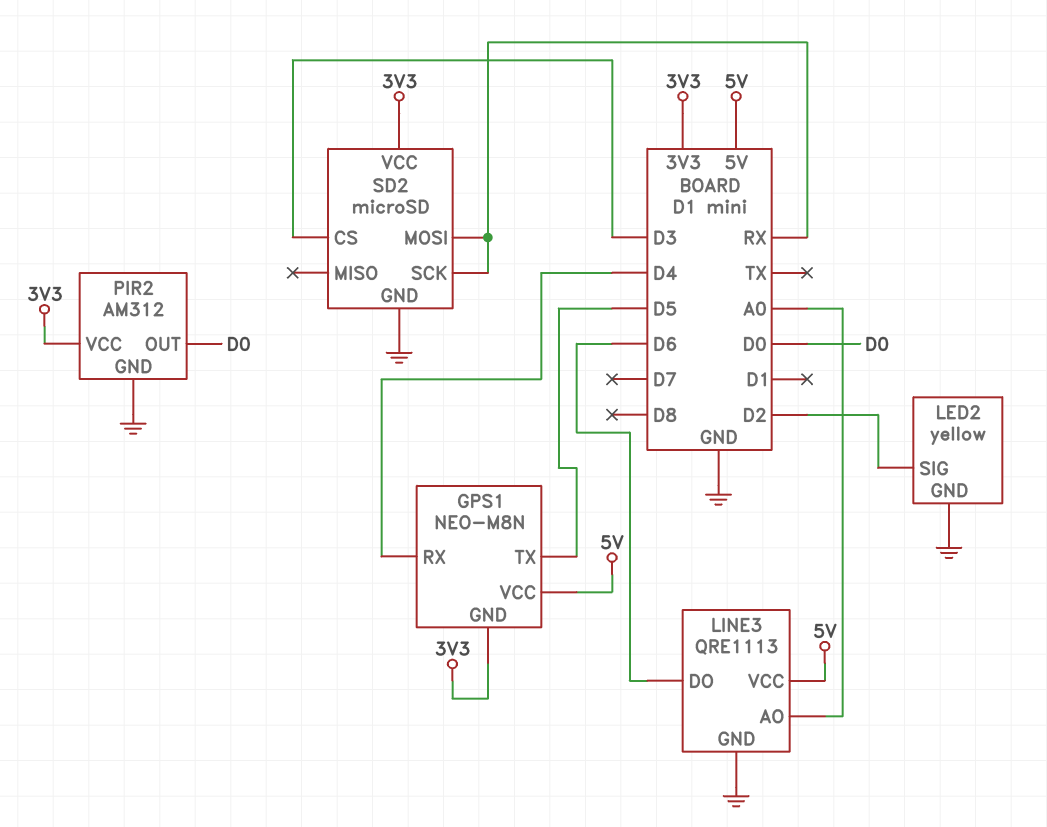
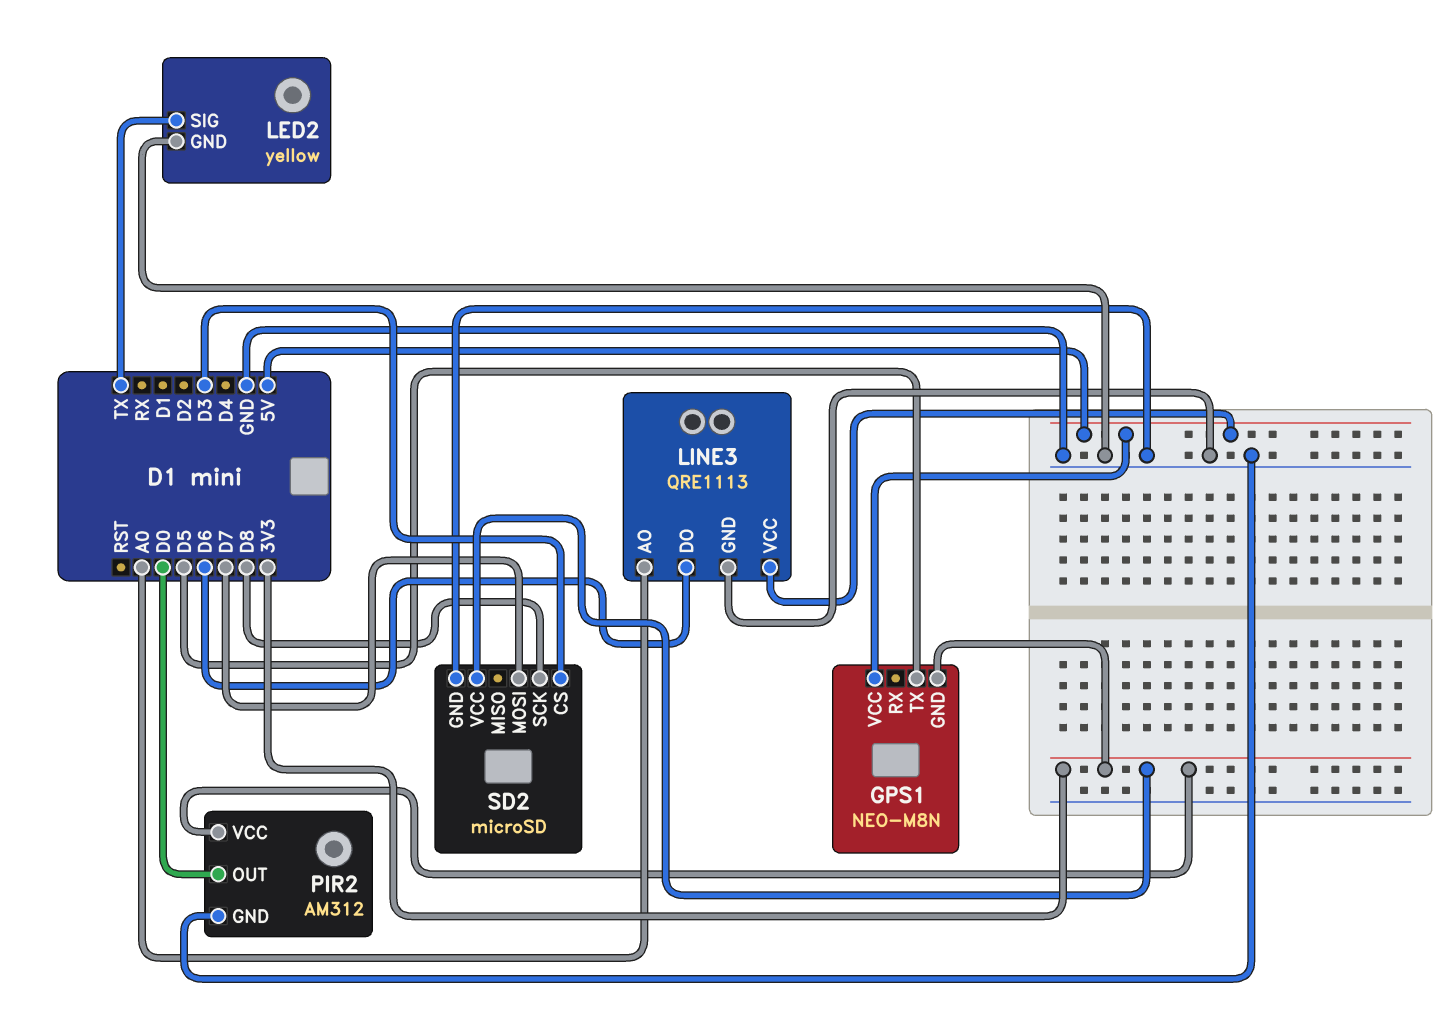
GPS1 pin RX: D4 -> none
LED2 pin SIG: D2 -> TX
SD2 pin MOSI: RX -> D7
SD2 pin SCK: RX -> D8

